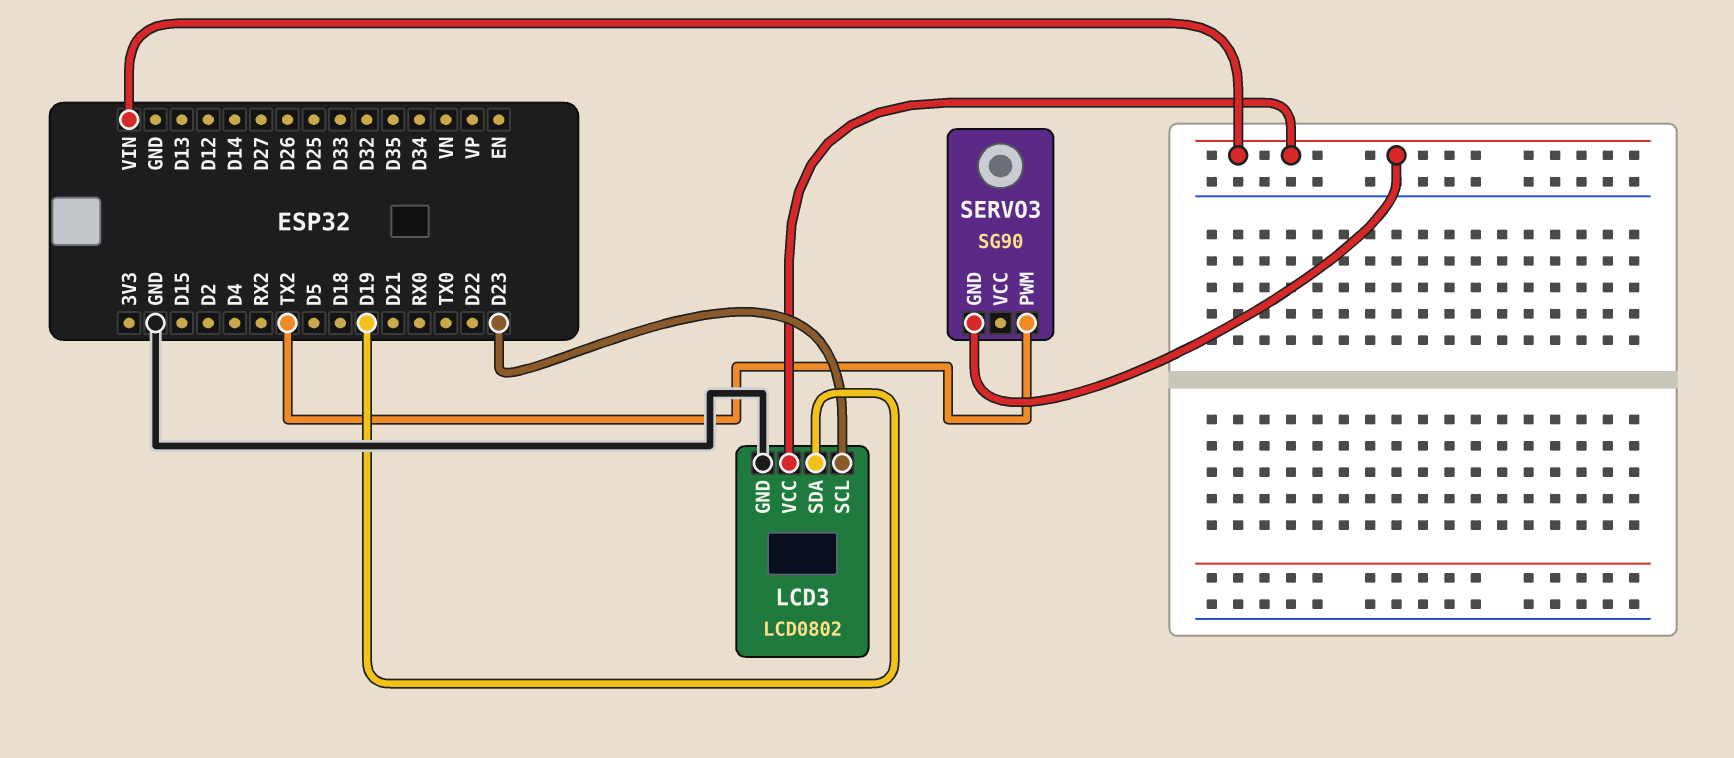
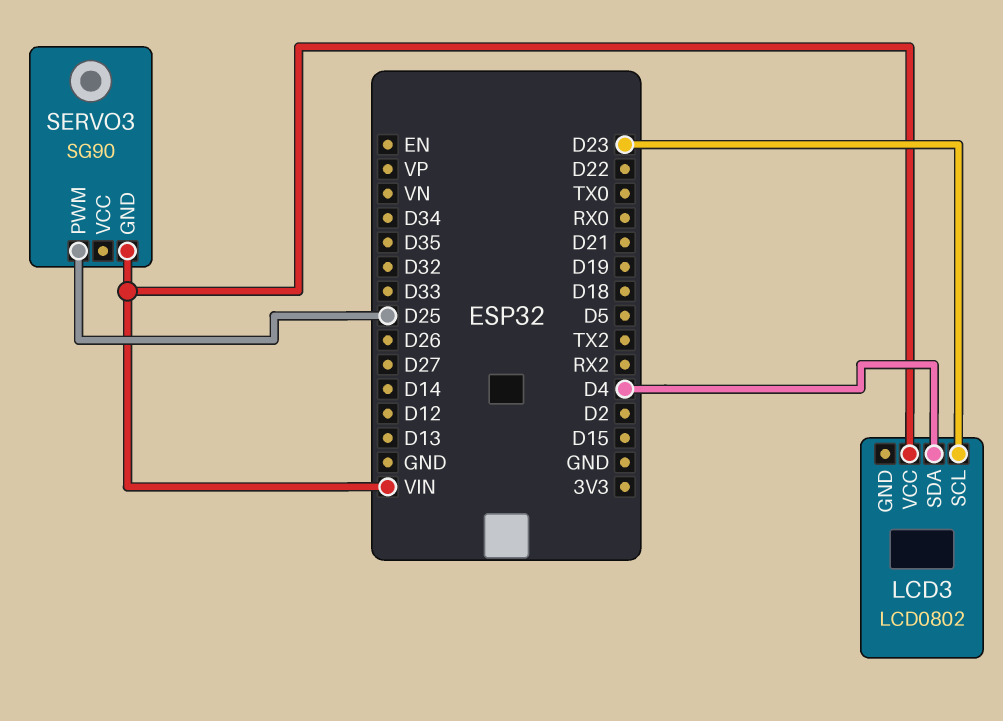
LCD3 pin GND: GND -> none
LCD3 pin SDA: D19 -> D4
SERVO3 pin PWM: TX2 -> D25

